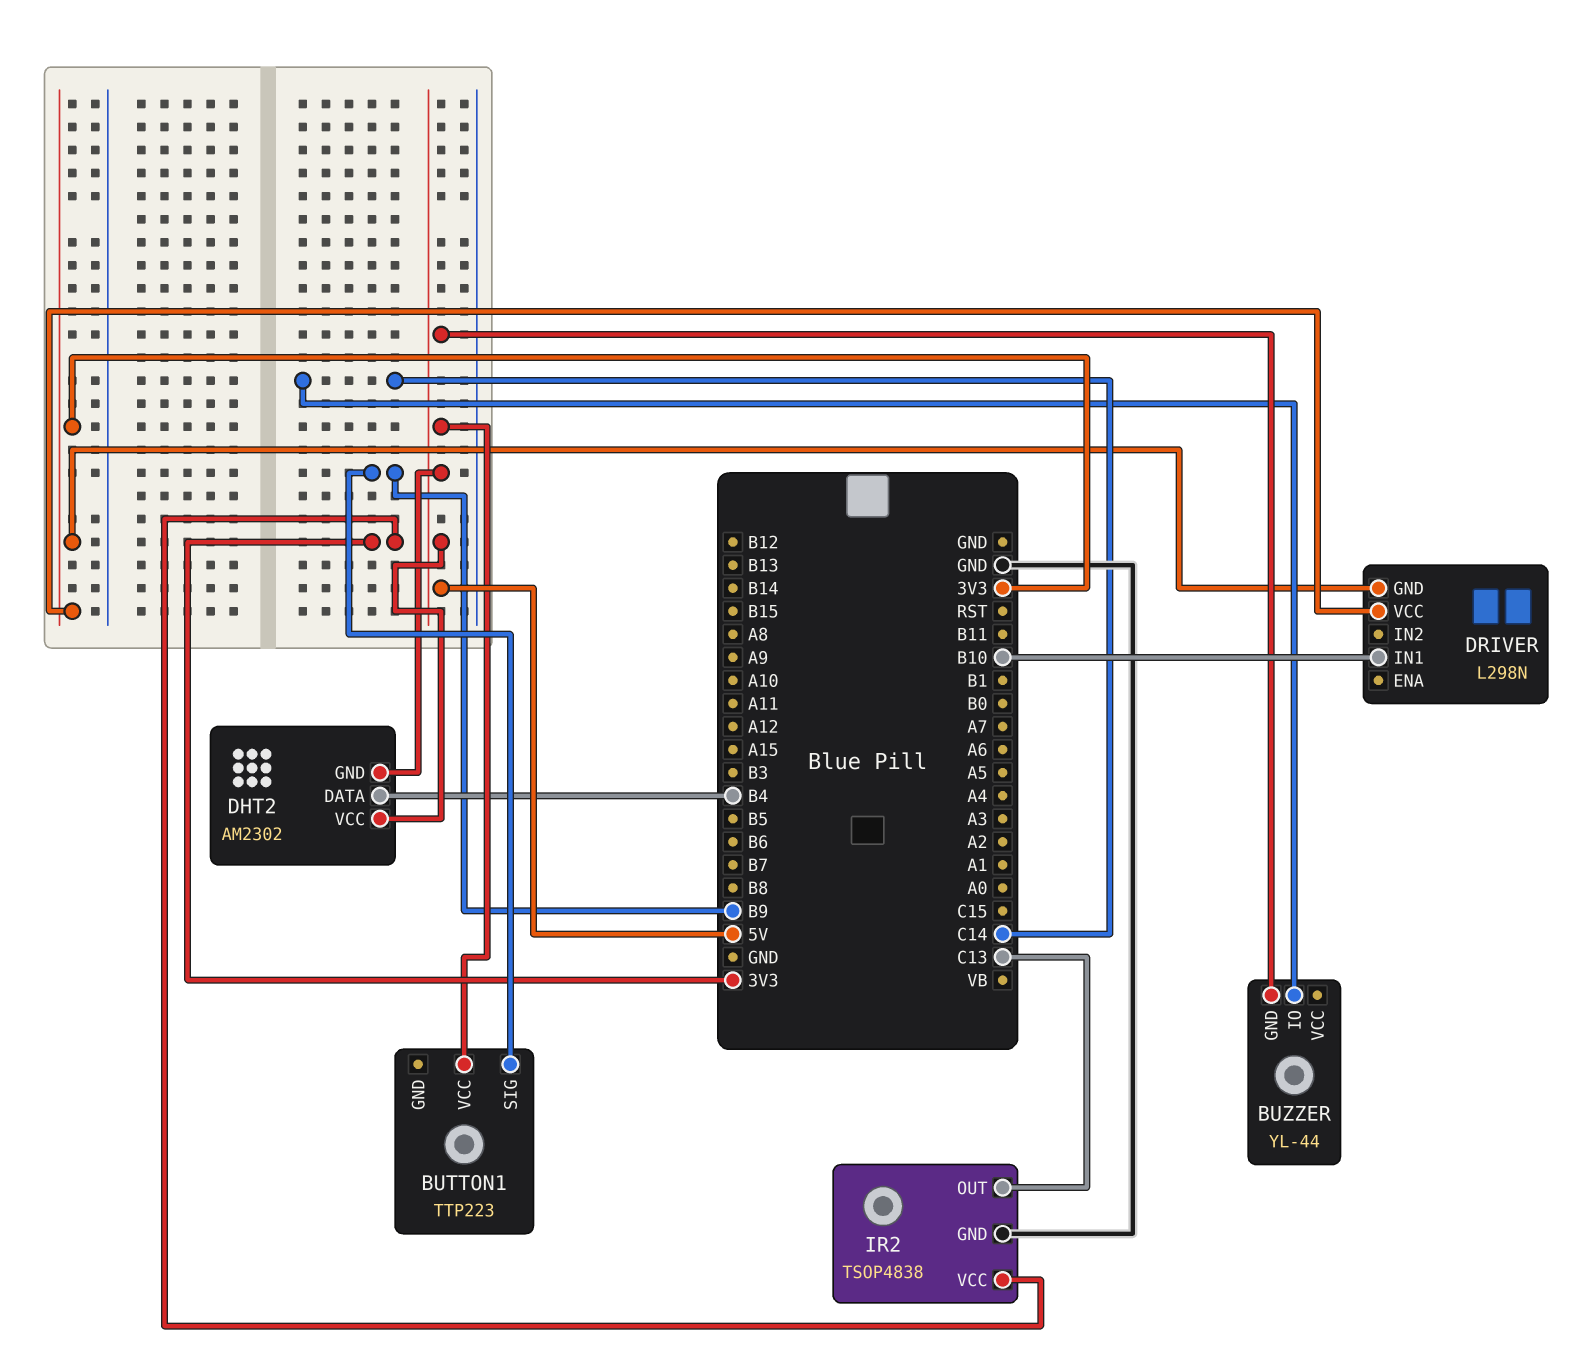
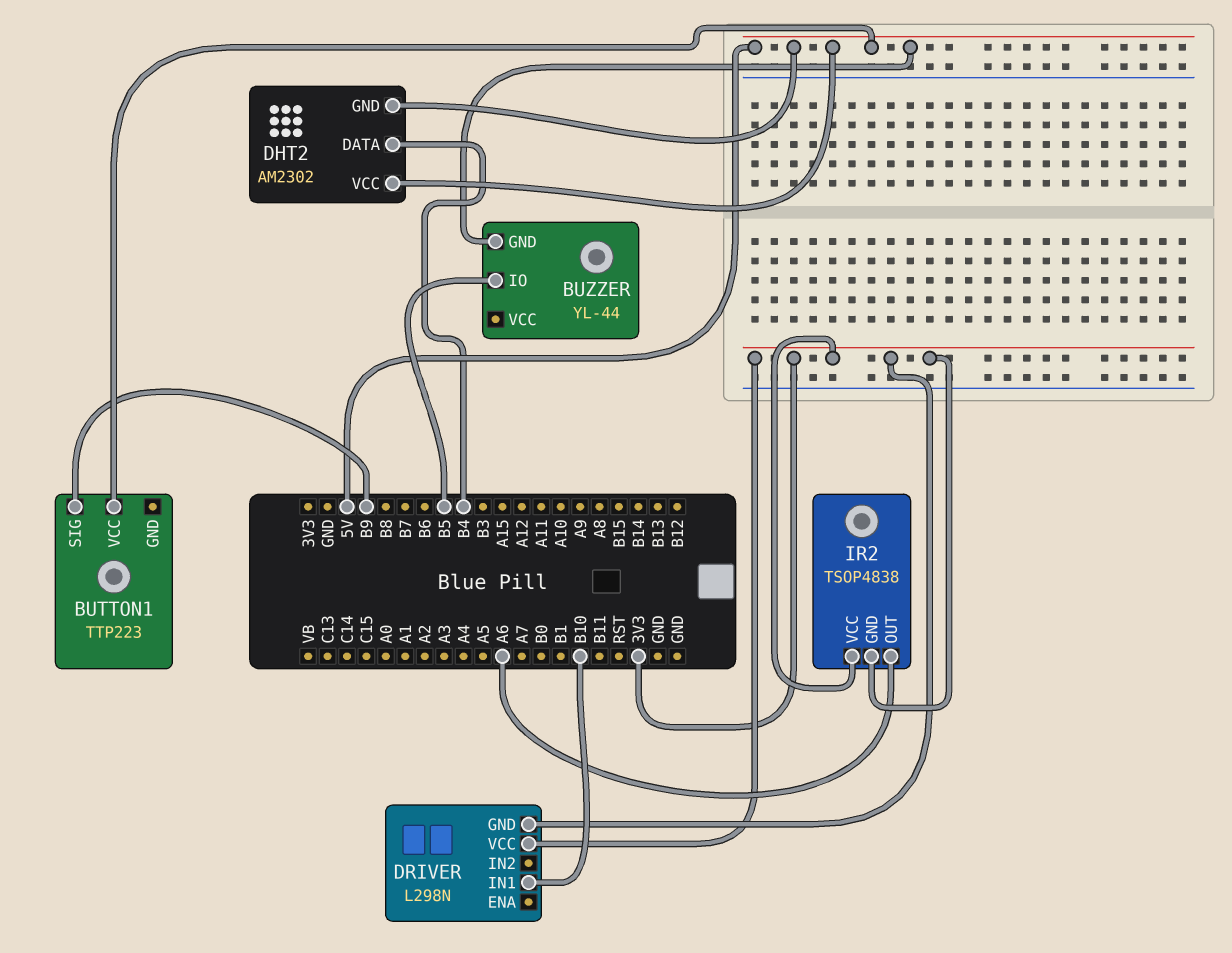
BUZZER pin IO: C14 -> B5
IR2 pin GND: GND -> 3V3
IR2 pin OUT: C13 -> A6

